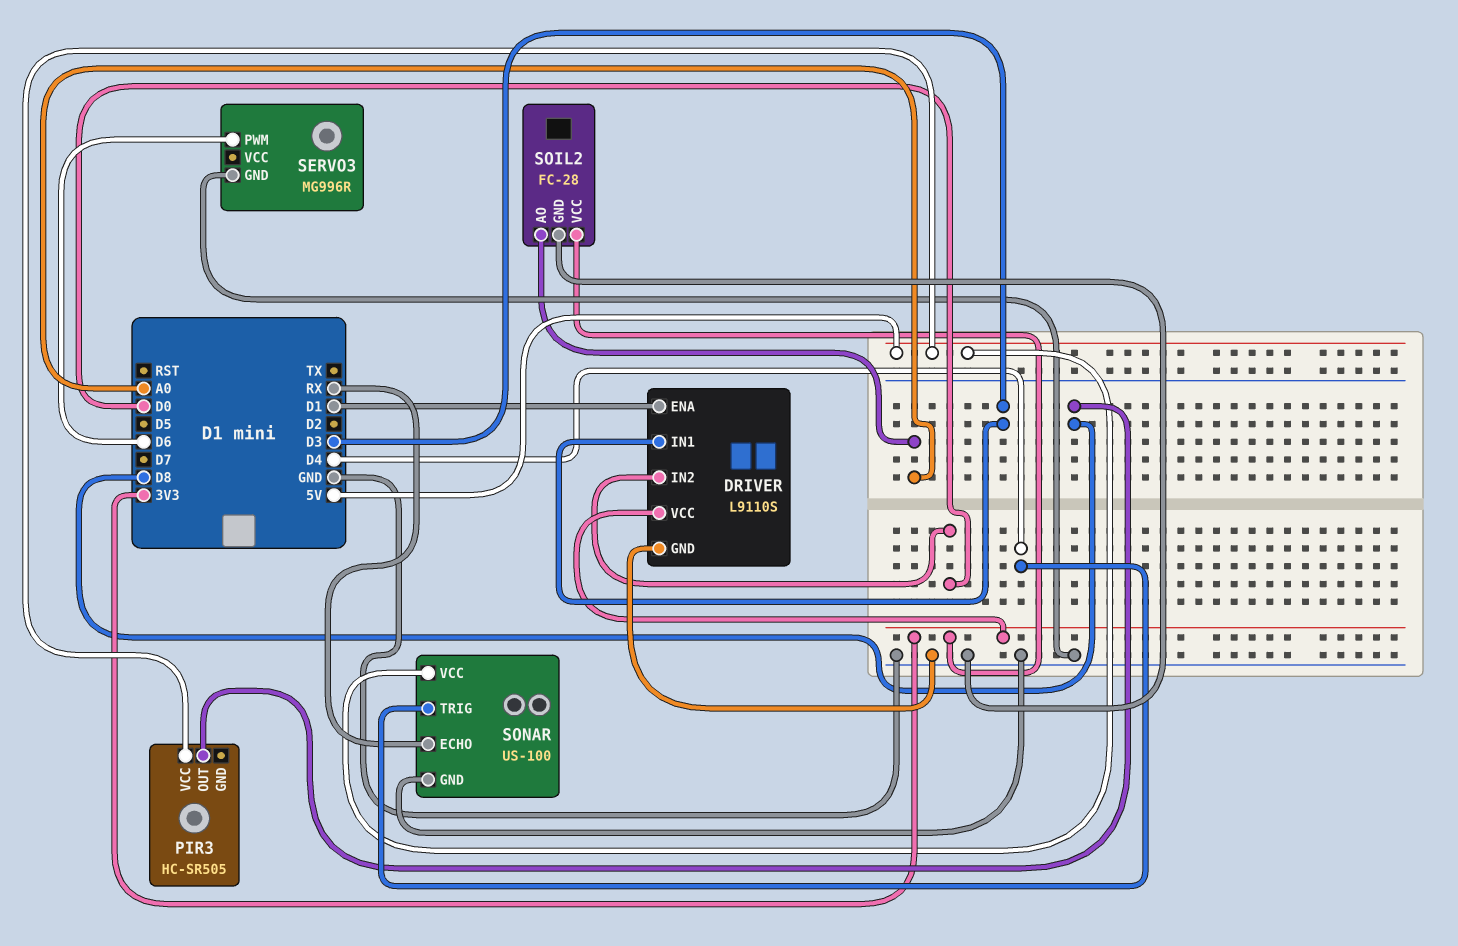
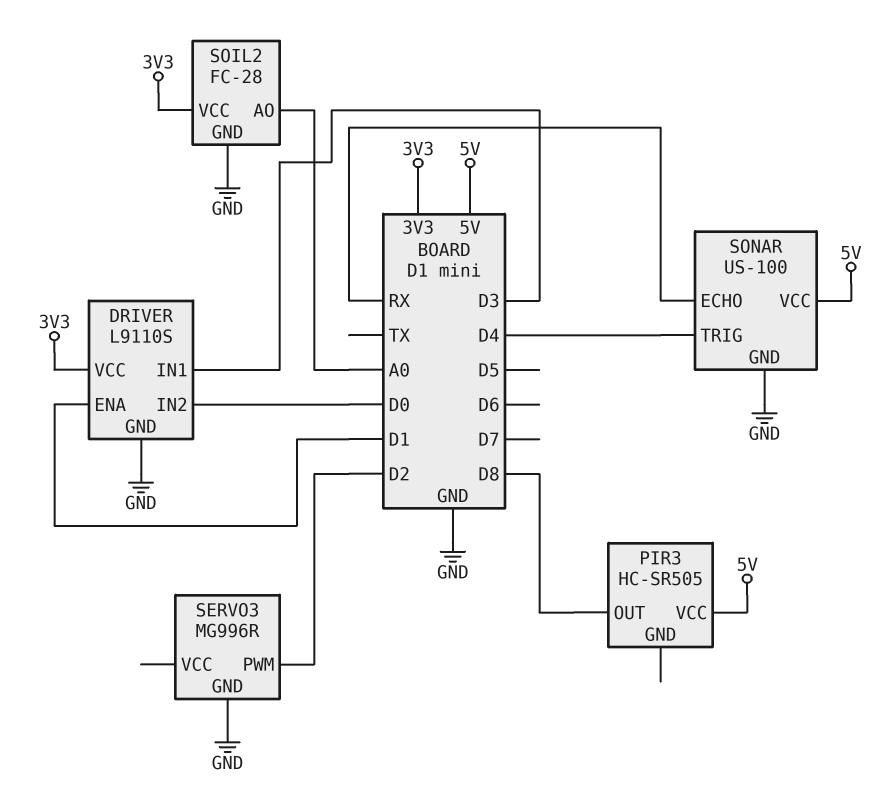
SERVO3 pin PWM: D6 -> D2

